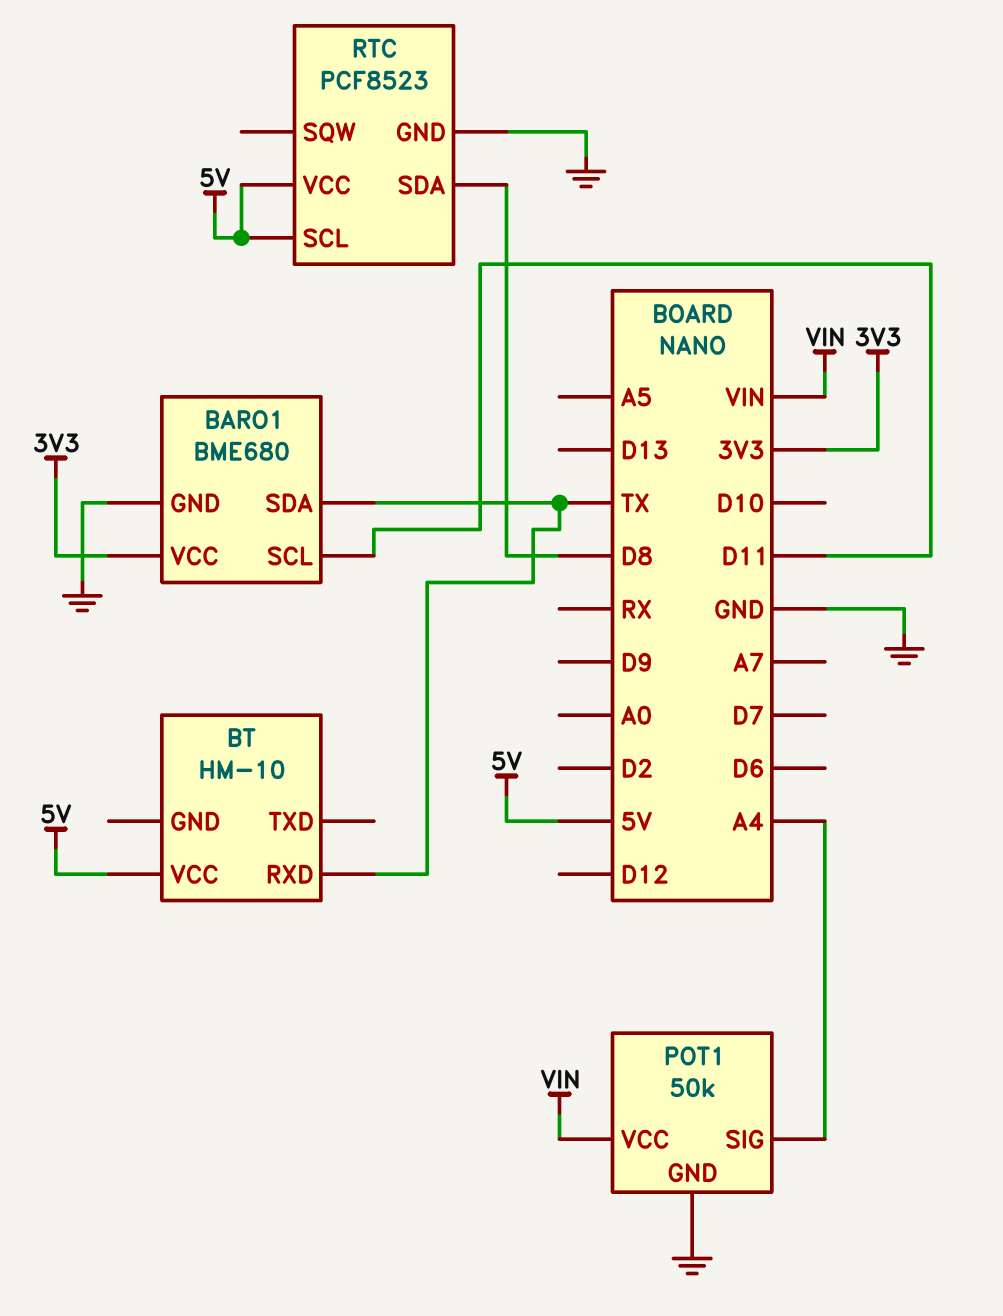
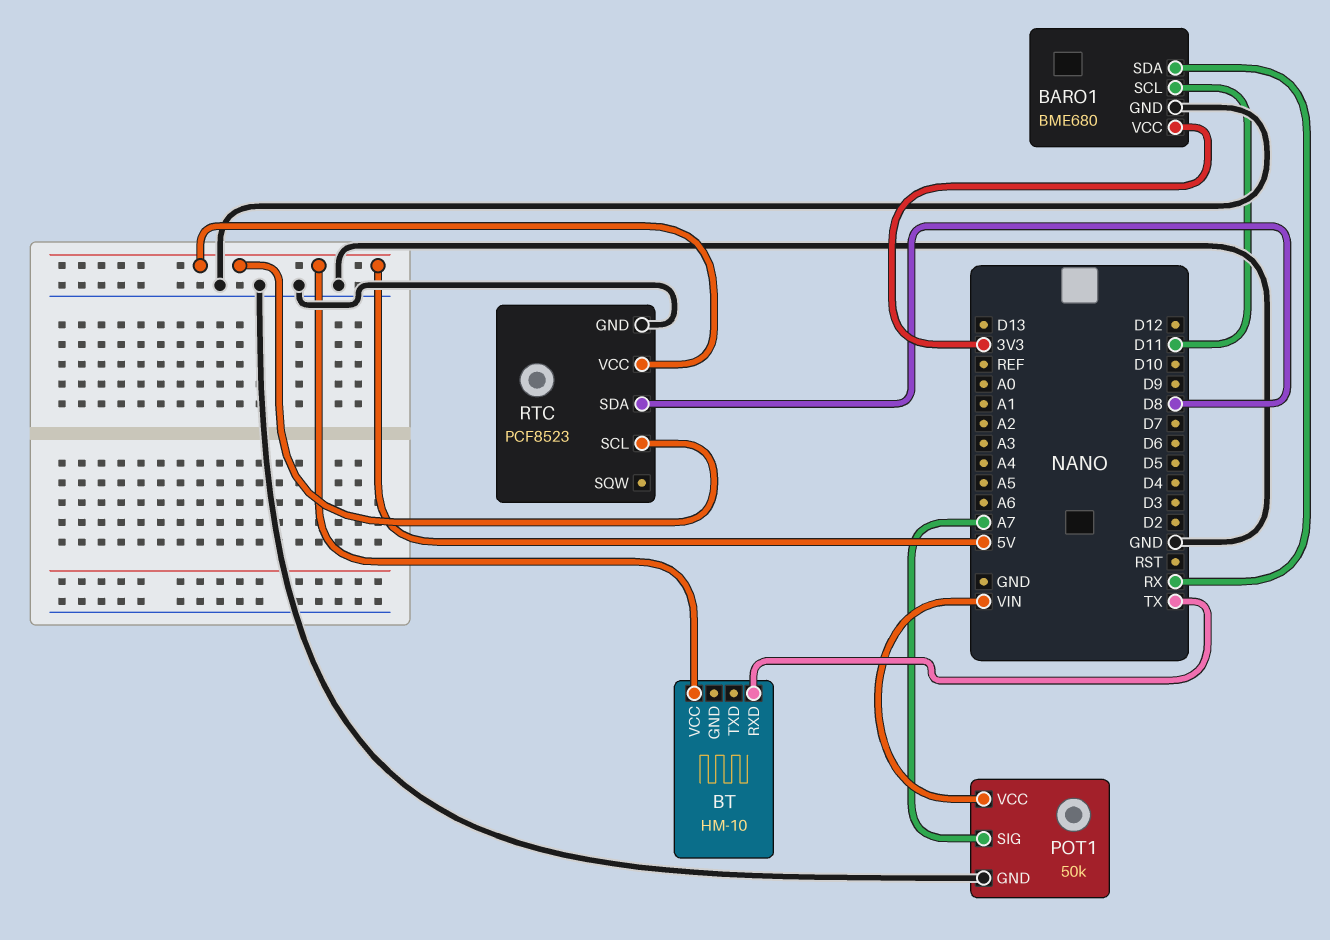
BARO1 pin SDA: TX -> RX
POT1 pin SIG: A4 -> A7

